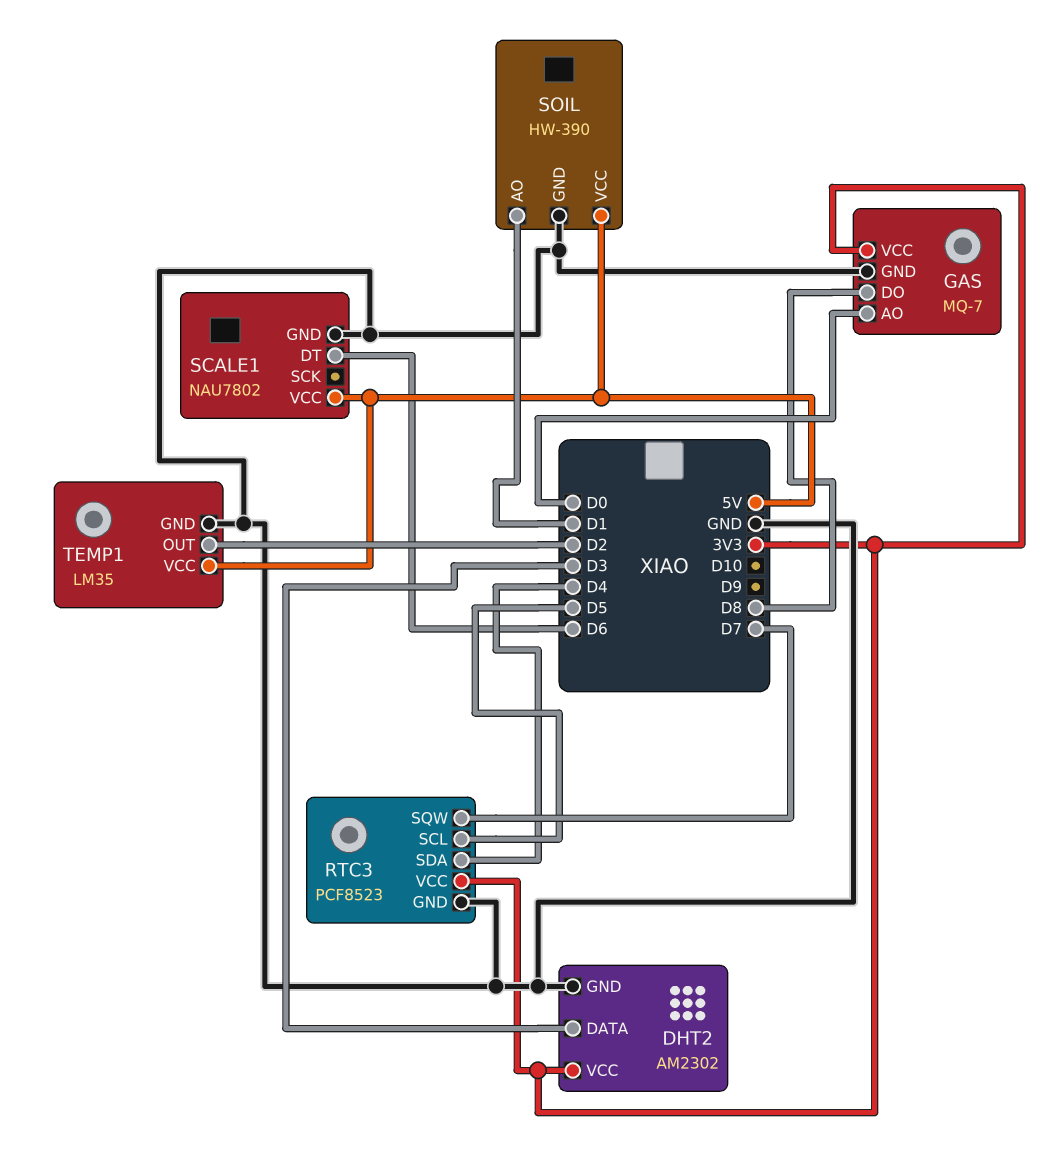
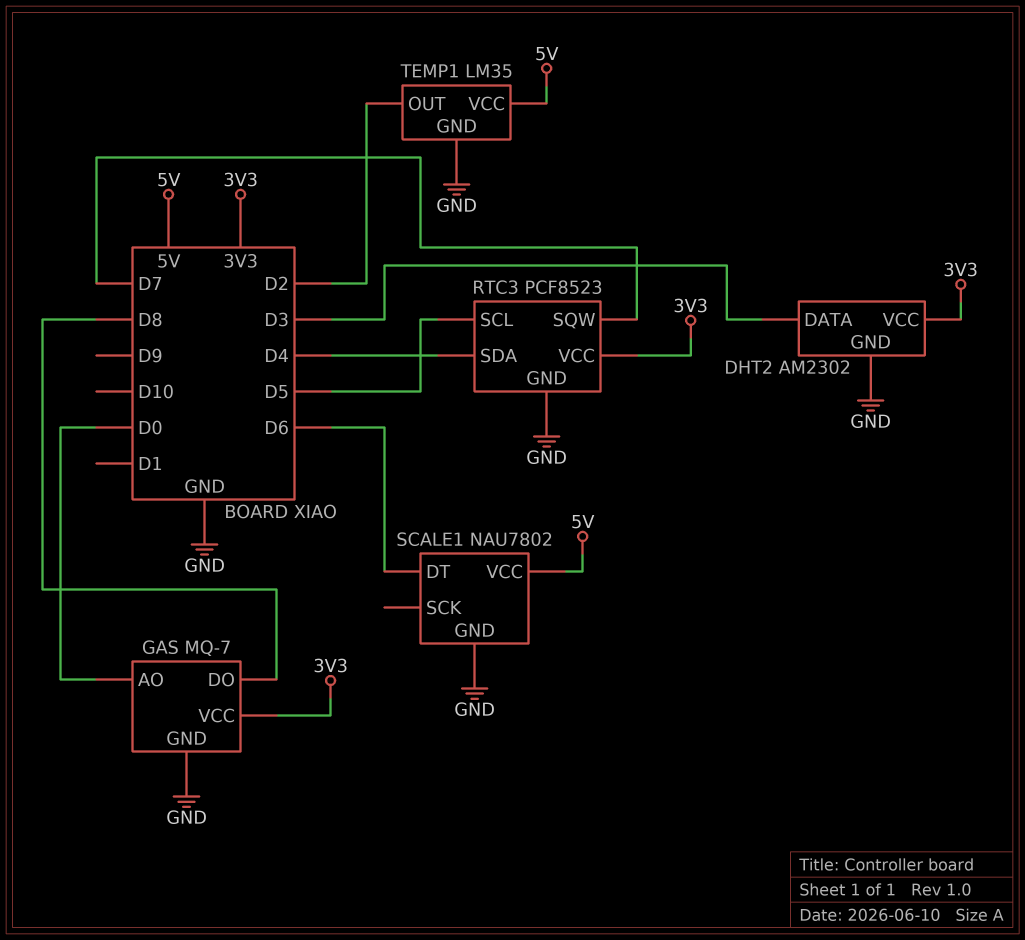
SOIL: HW-390 -> none
SOIL pin AO: D1 -> none
SOIL pin GND: GND -> none
SOIL pin VCC: 5V -> none

